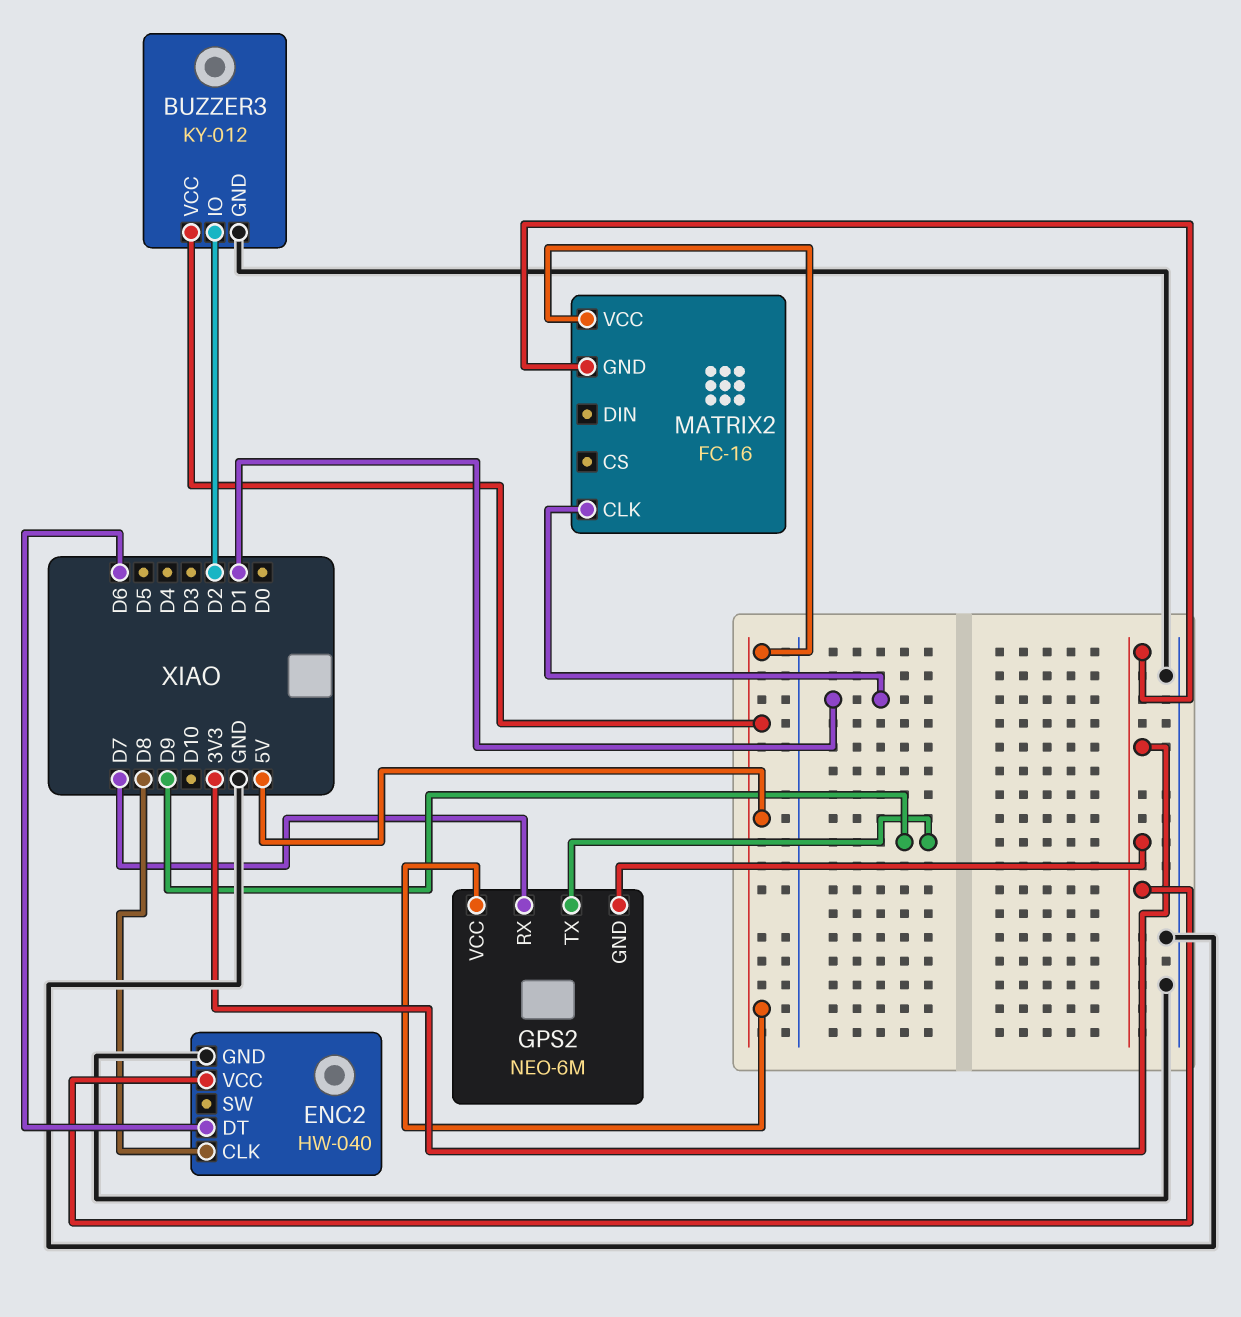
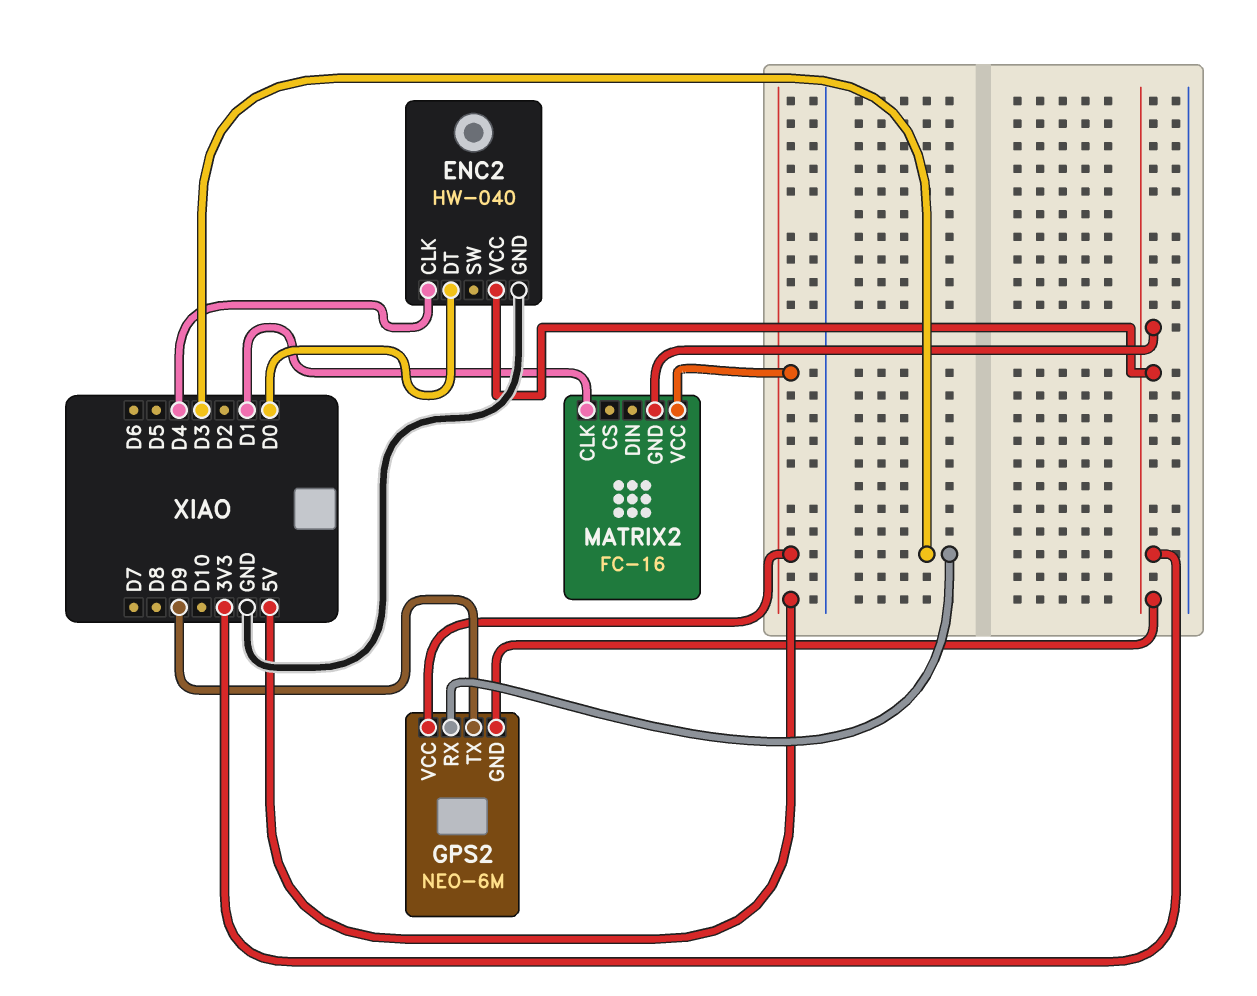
BUZZER3: KY-012 -> none
BUZZER3 pin GND: GND -> none
BUZZER3 pin IO: D2 -> none
BUZZER3 pin VCC: 5V -> none
ENC2 pin CLK: D8 -> D4
ENC2 pin DT: D6 -> D0
GPS2 pin RX: D7 -> D3

